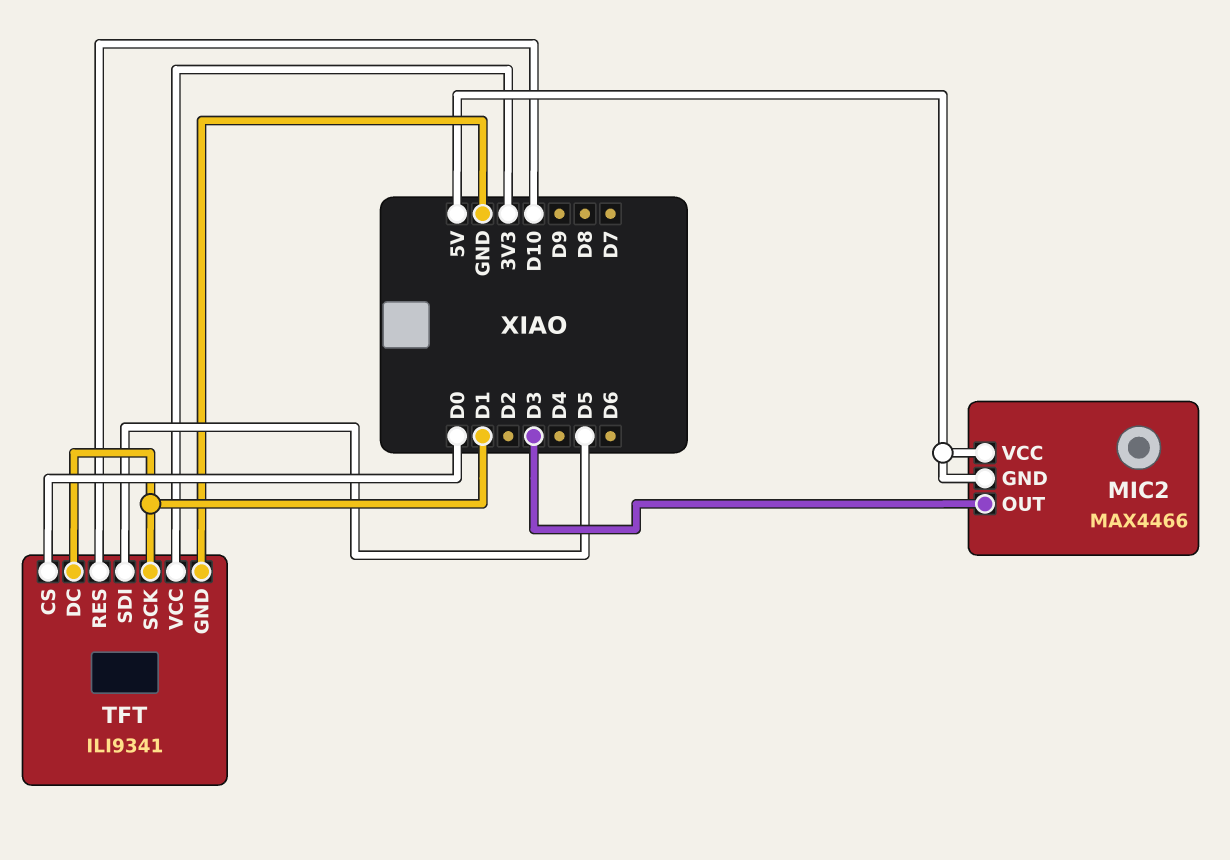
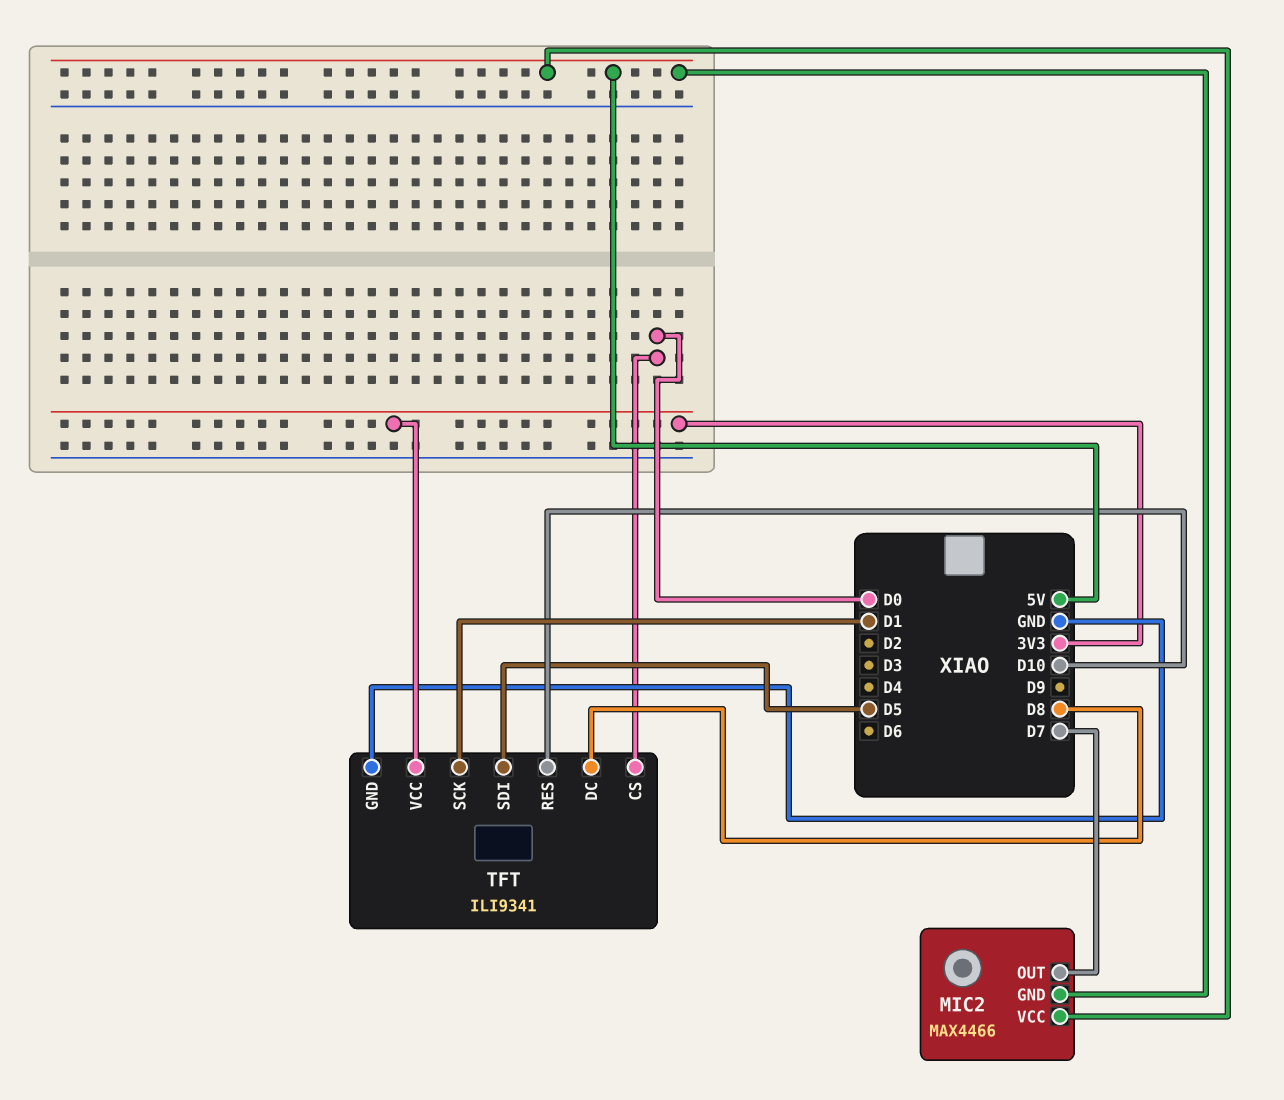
MIC2 pin OUT: D3 -> D7
TFT pin DC: D1 -> D8

